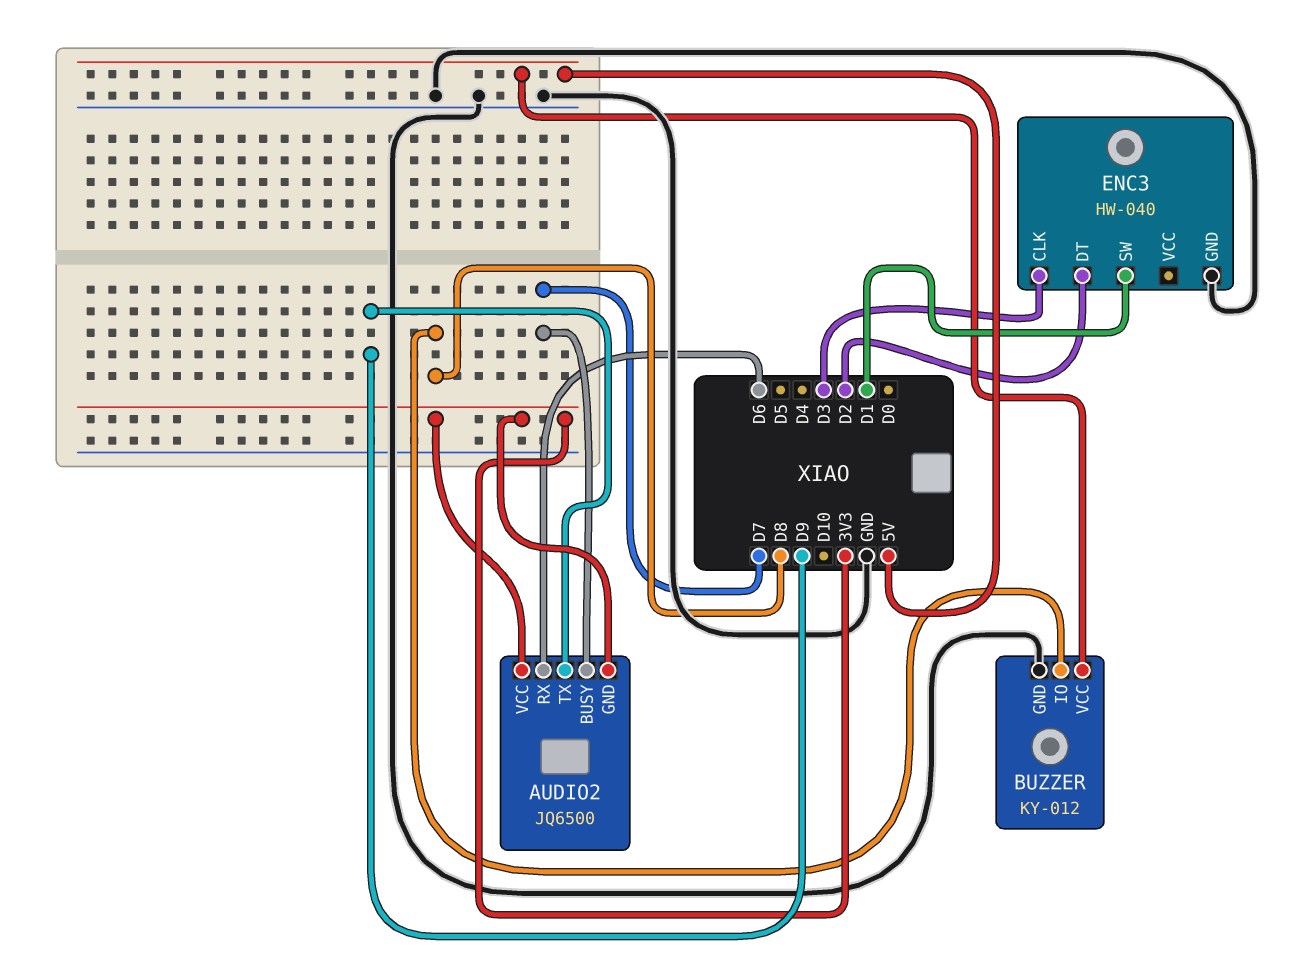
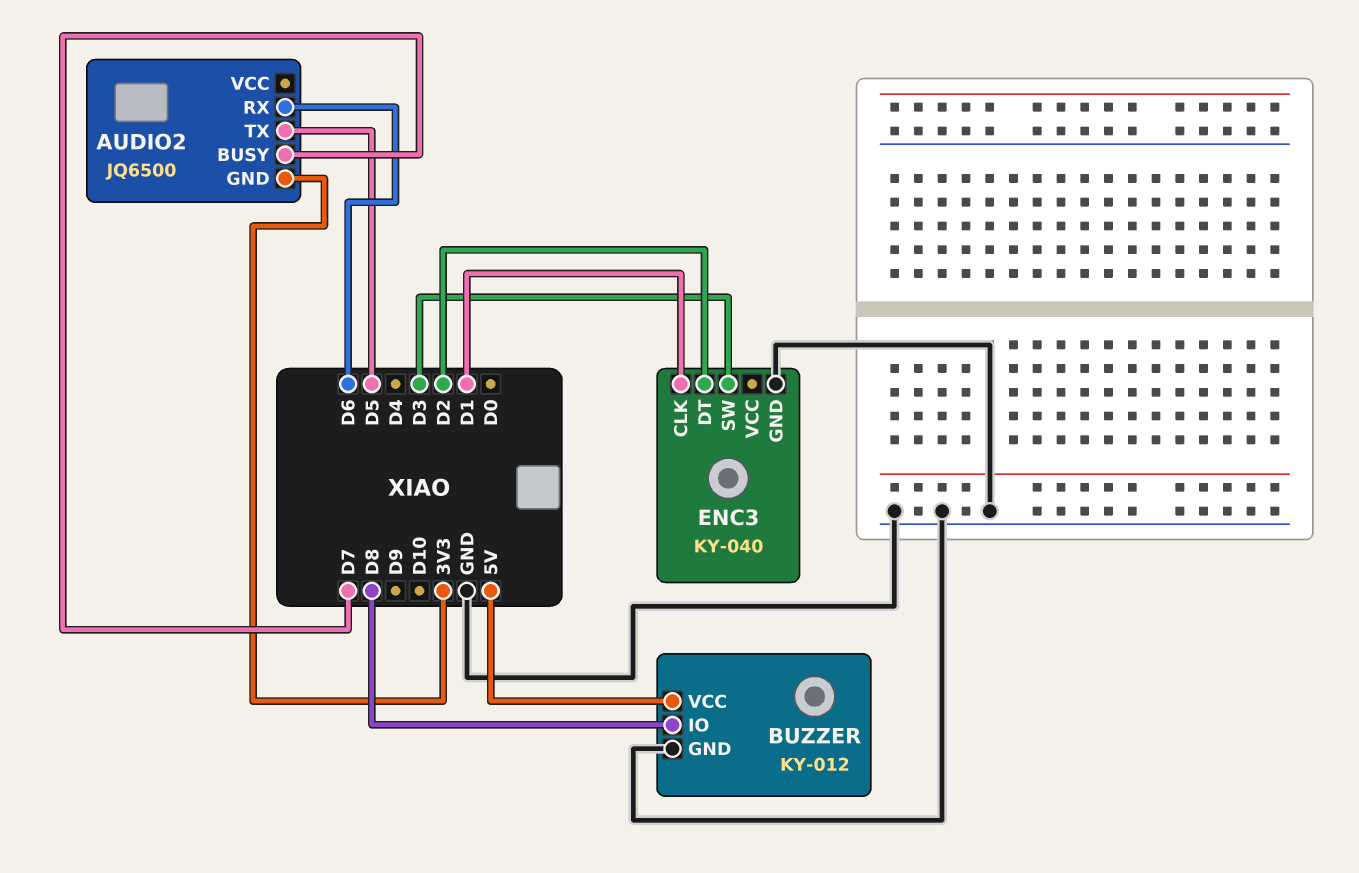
AUDIO2 pin TX: D9 -> D5
AUDIO2 pin VCC: 3V3 -> none
ENC3: HW-040 -> KY-040
ENC3 pin CLK: D3 -> D1
ENC3 pin SW: D1 -> D3

